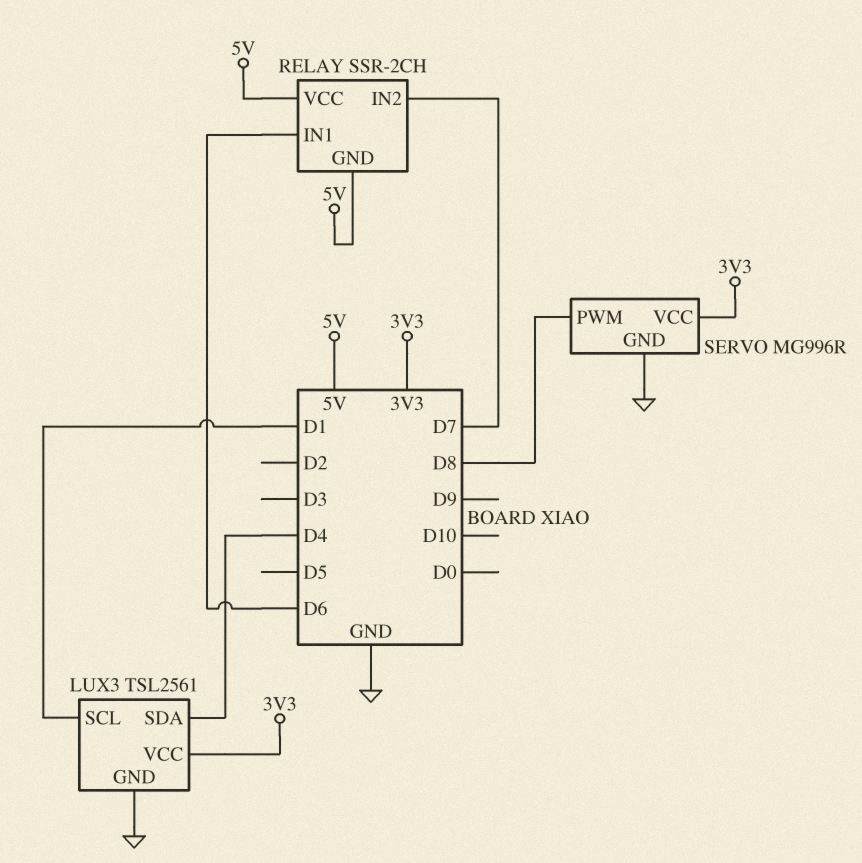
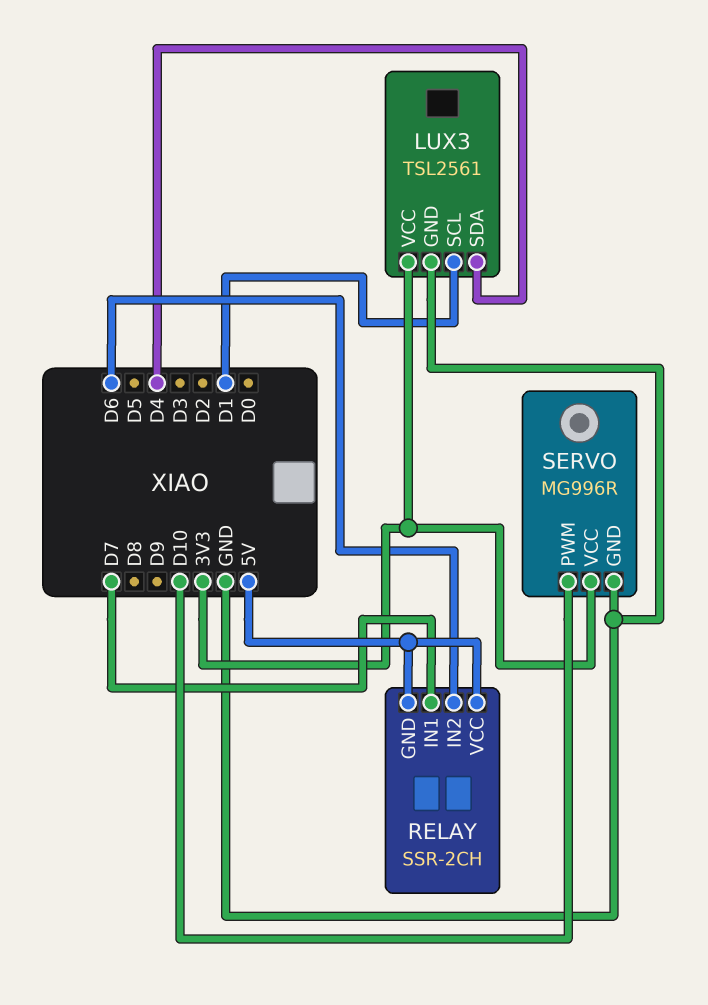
RELAY pin IN1: D6 -> D7
RELAY pin IN2: D7 -> D6
SERVO pin PWM: D8 -> D10

